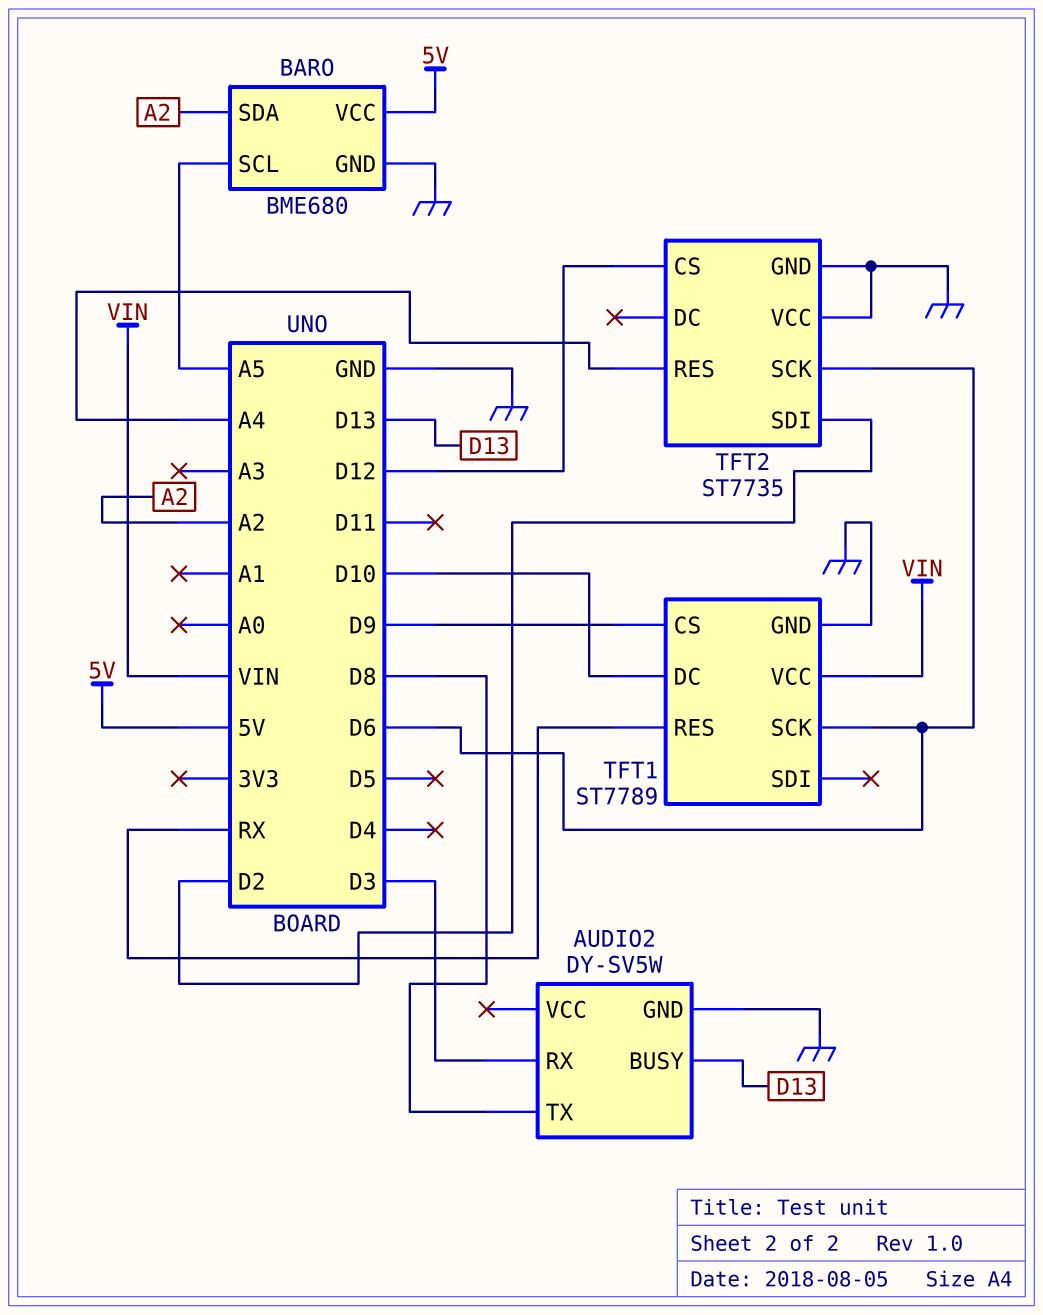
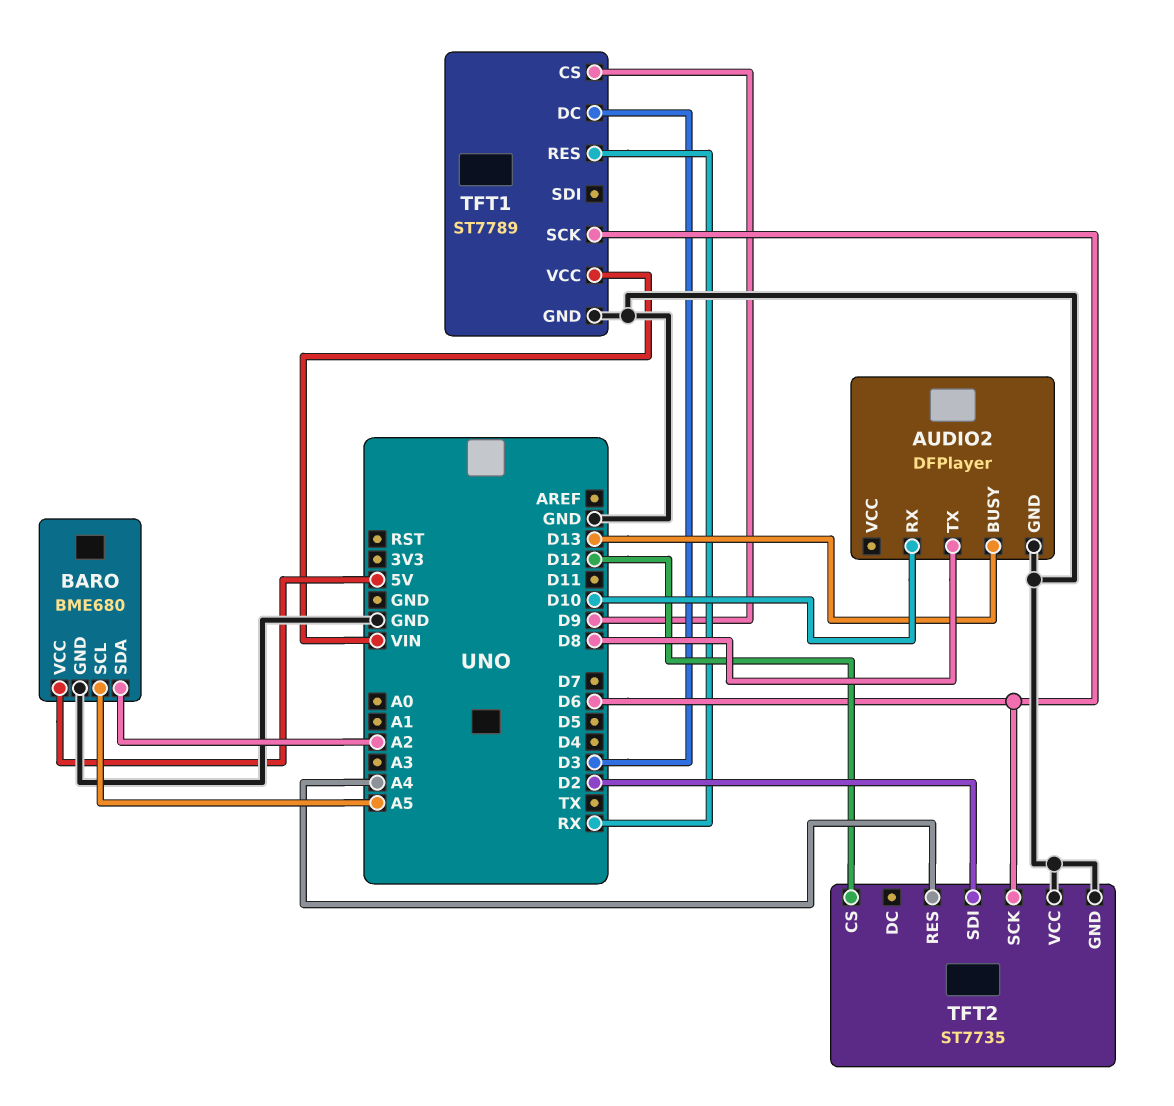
AUDIO2: DY-SV5W -> DFPlayer
AUDIO2 pin RX: D3 -> D10
TFT1 pin DC: D10 -> D3

